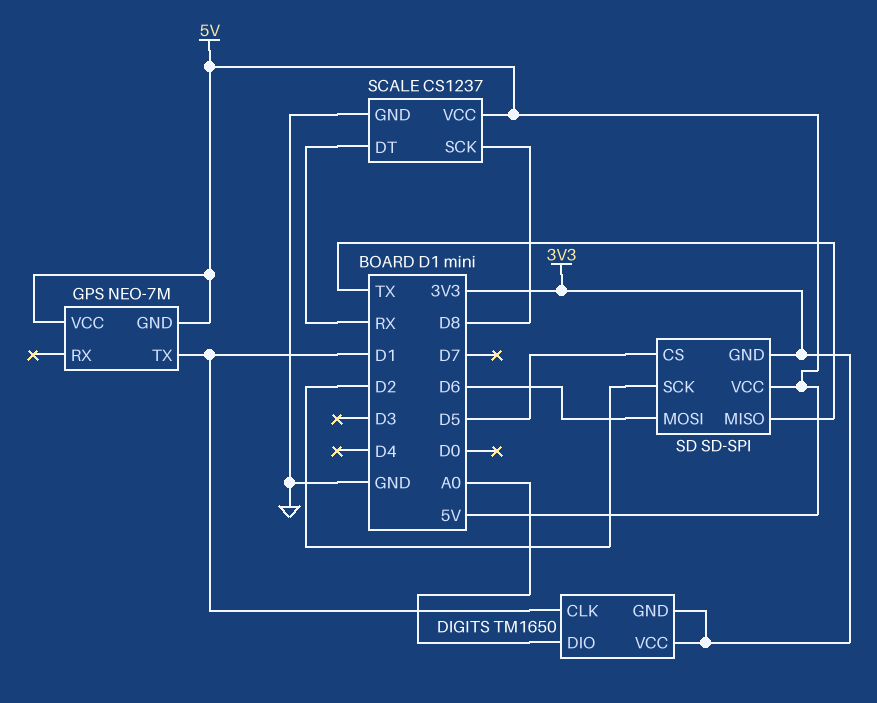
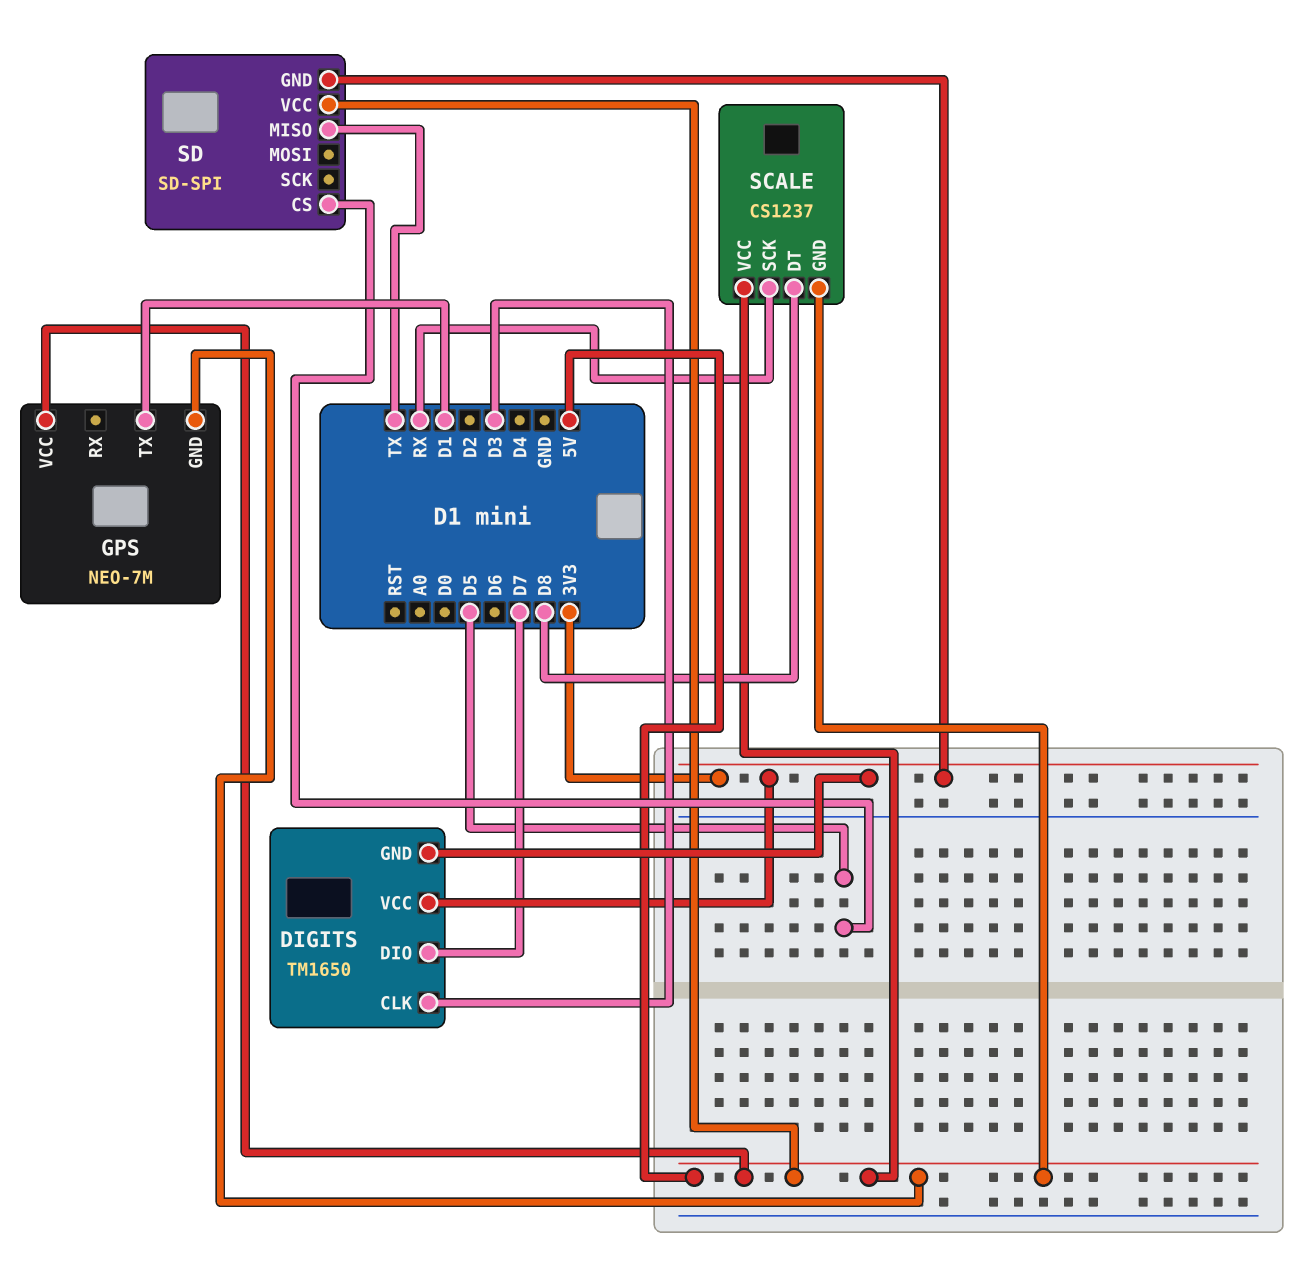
DIGITS pin CLK: D1 -> D3
DIGITS pin DIO: A0 -> D7
SCALE pin DT: RX -> D8
SCALE pin GND: GND -> 5V
SCALE pin SCK: D8 -> RX
SD pin MOSI: D6 -> none
SD pin SCK: D2 -> none

